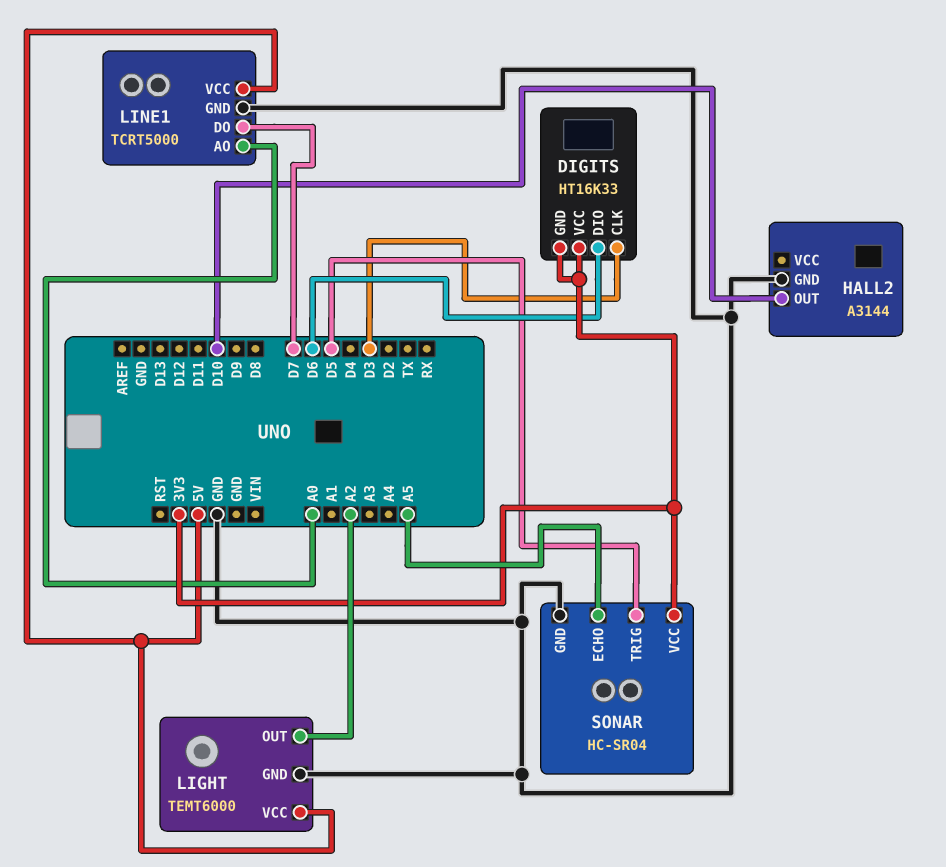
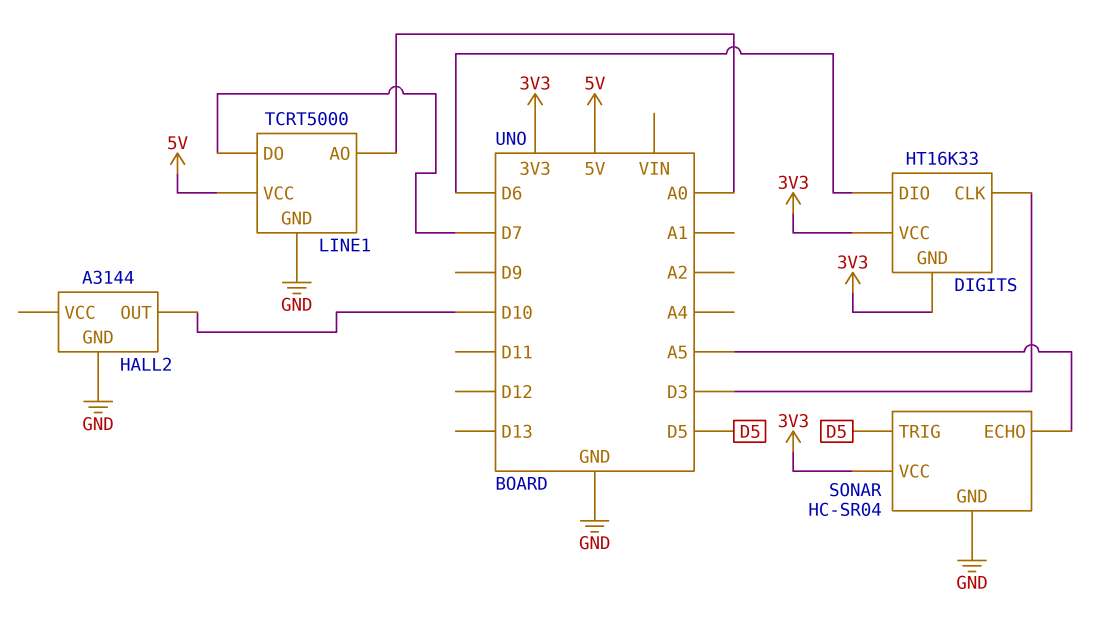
LIGHT: TEMT6000 -> none
LIGHT pin GND: GND -> none
LIGHT pin OUT: A2 -> none
LIGHT pin VCC: 5V -> none

